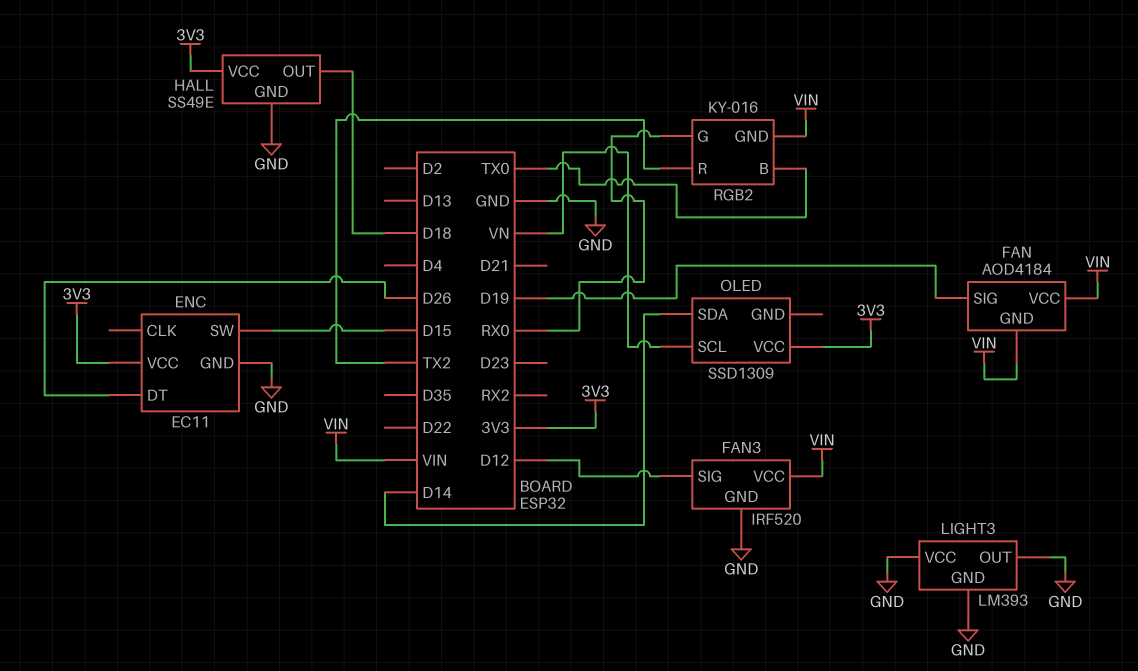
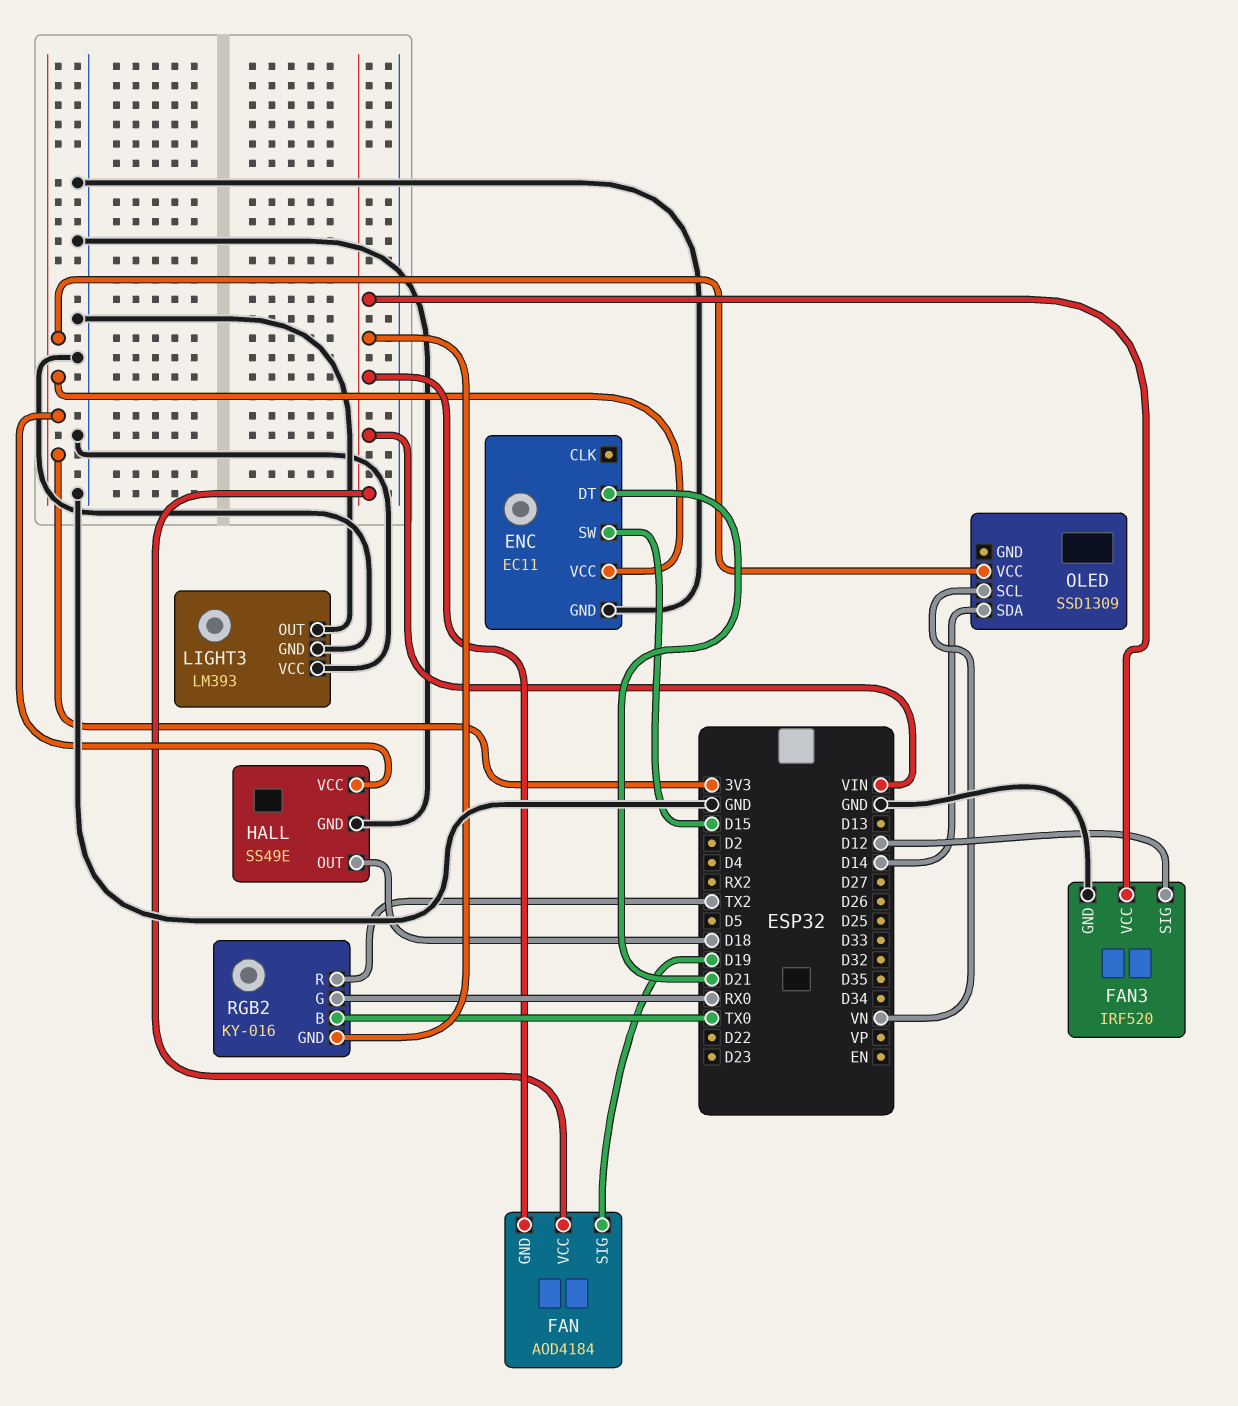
ENC pin DT: D26 -> D21

